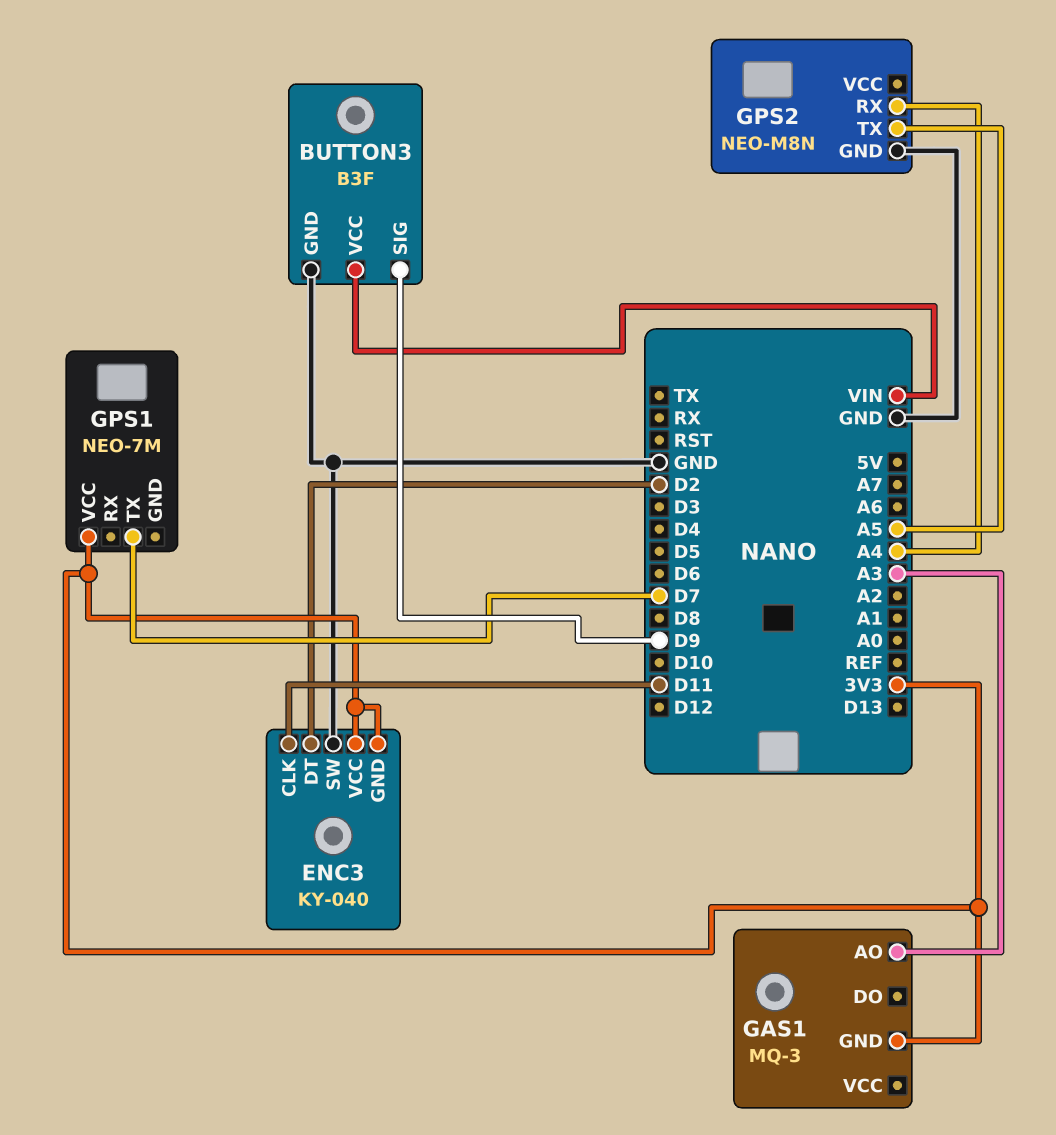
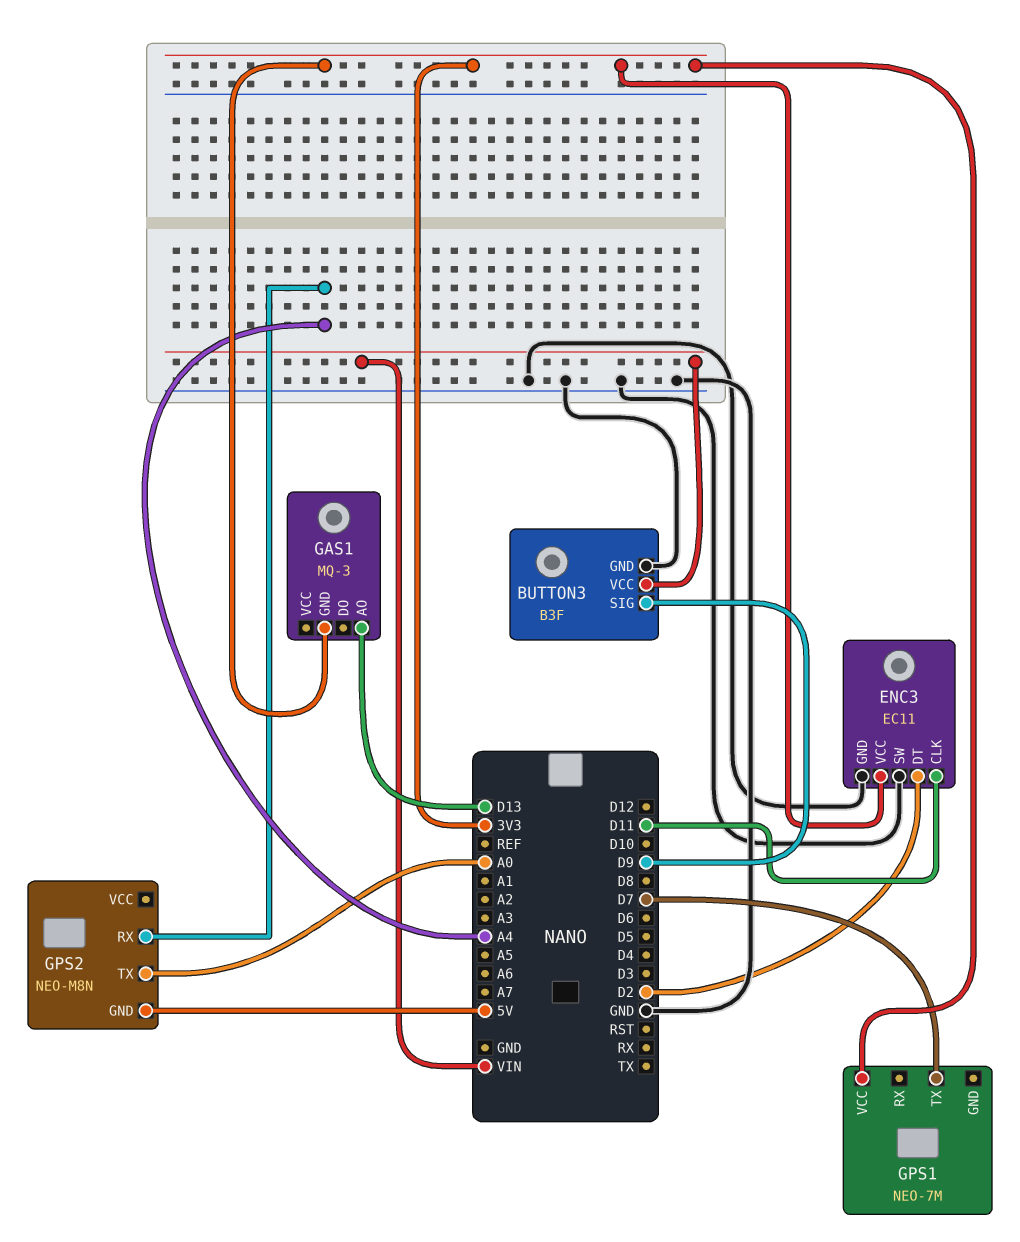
ENC3: KY-040 -> EC11
ENC3 pin GND: 3V3 -> GND
GAS1 pin AO: A3 -> D13
GPS2 pin GND: GND -> 5V
GPS2 pin TX: A5 -> A0

